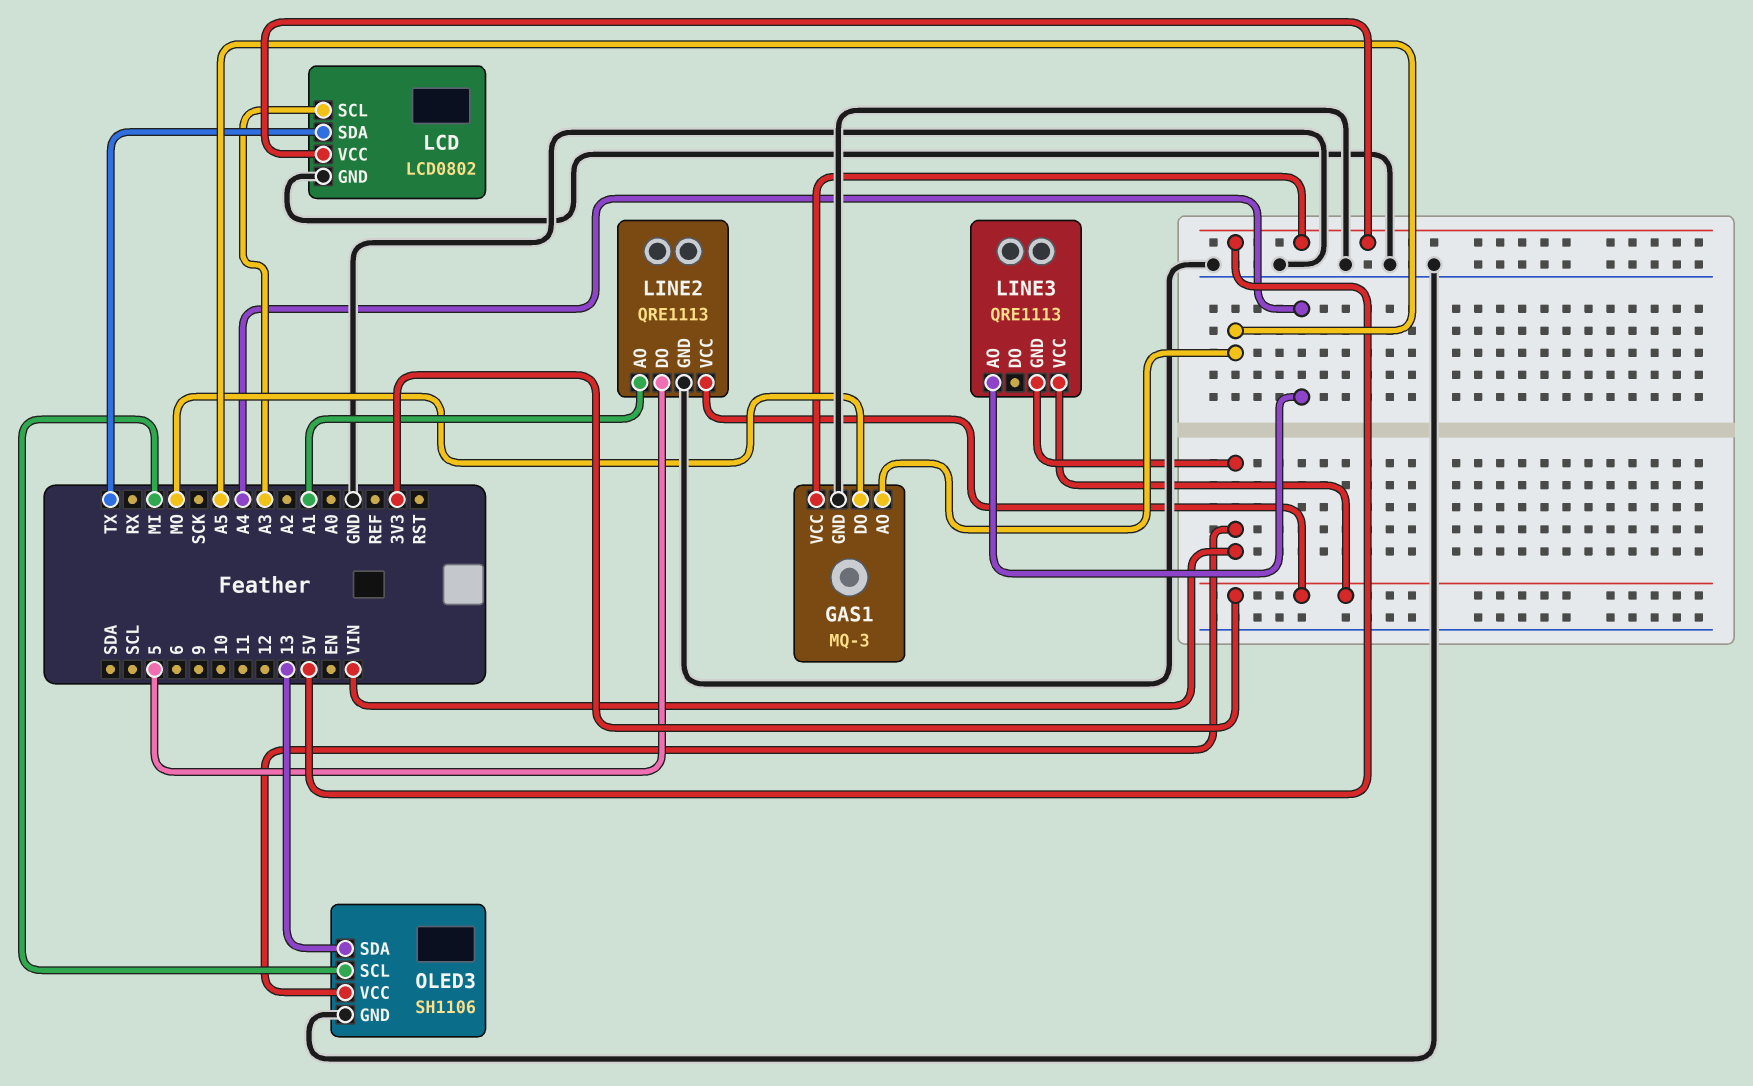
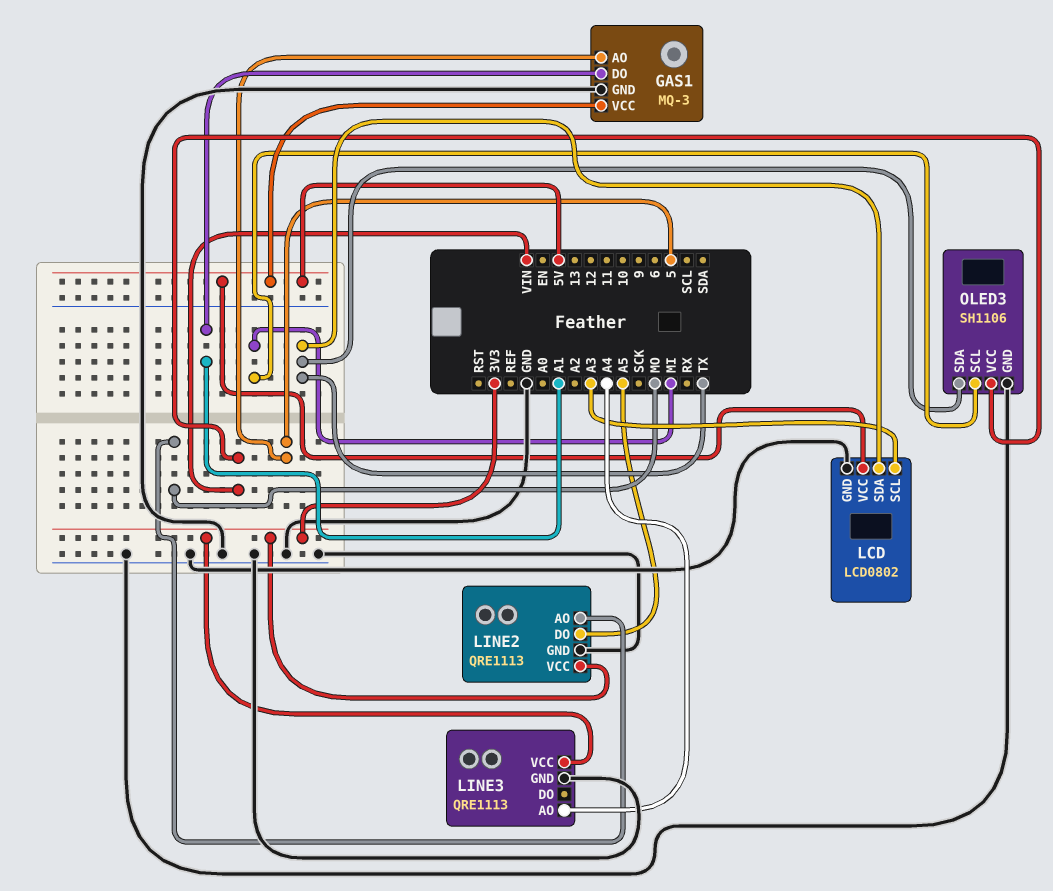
GAS1 pin AO: A5 -> 5
GAS1 pin DO: MO -> A1
LINE2 pin AO: A1 -> MO
LINE2 pin DO: 5 -> A5
LINE3 pin GND: VIN -> GND
OLED3 pin SDA: 13 -> TX

